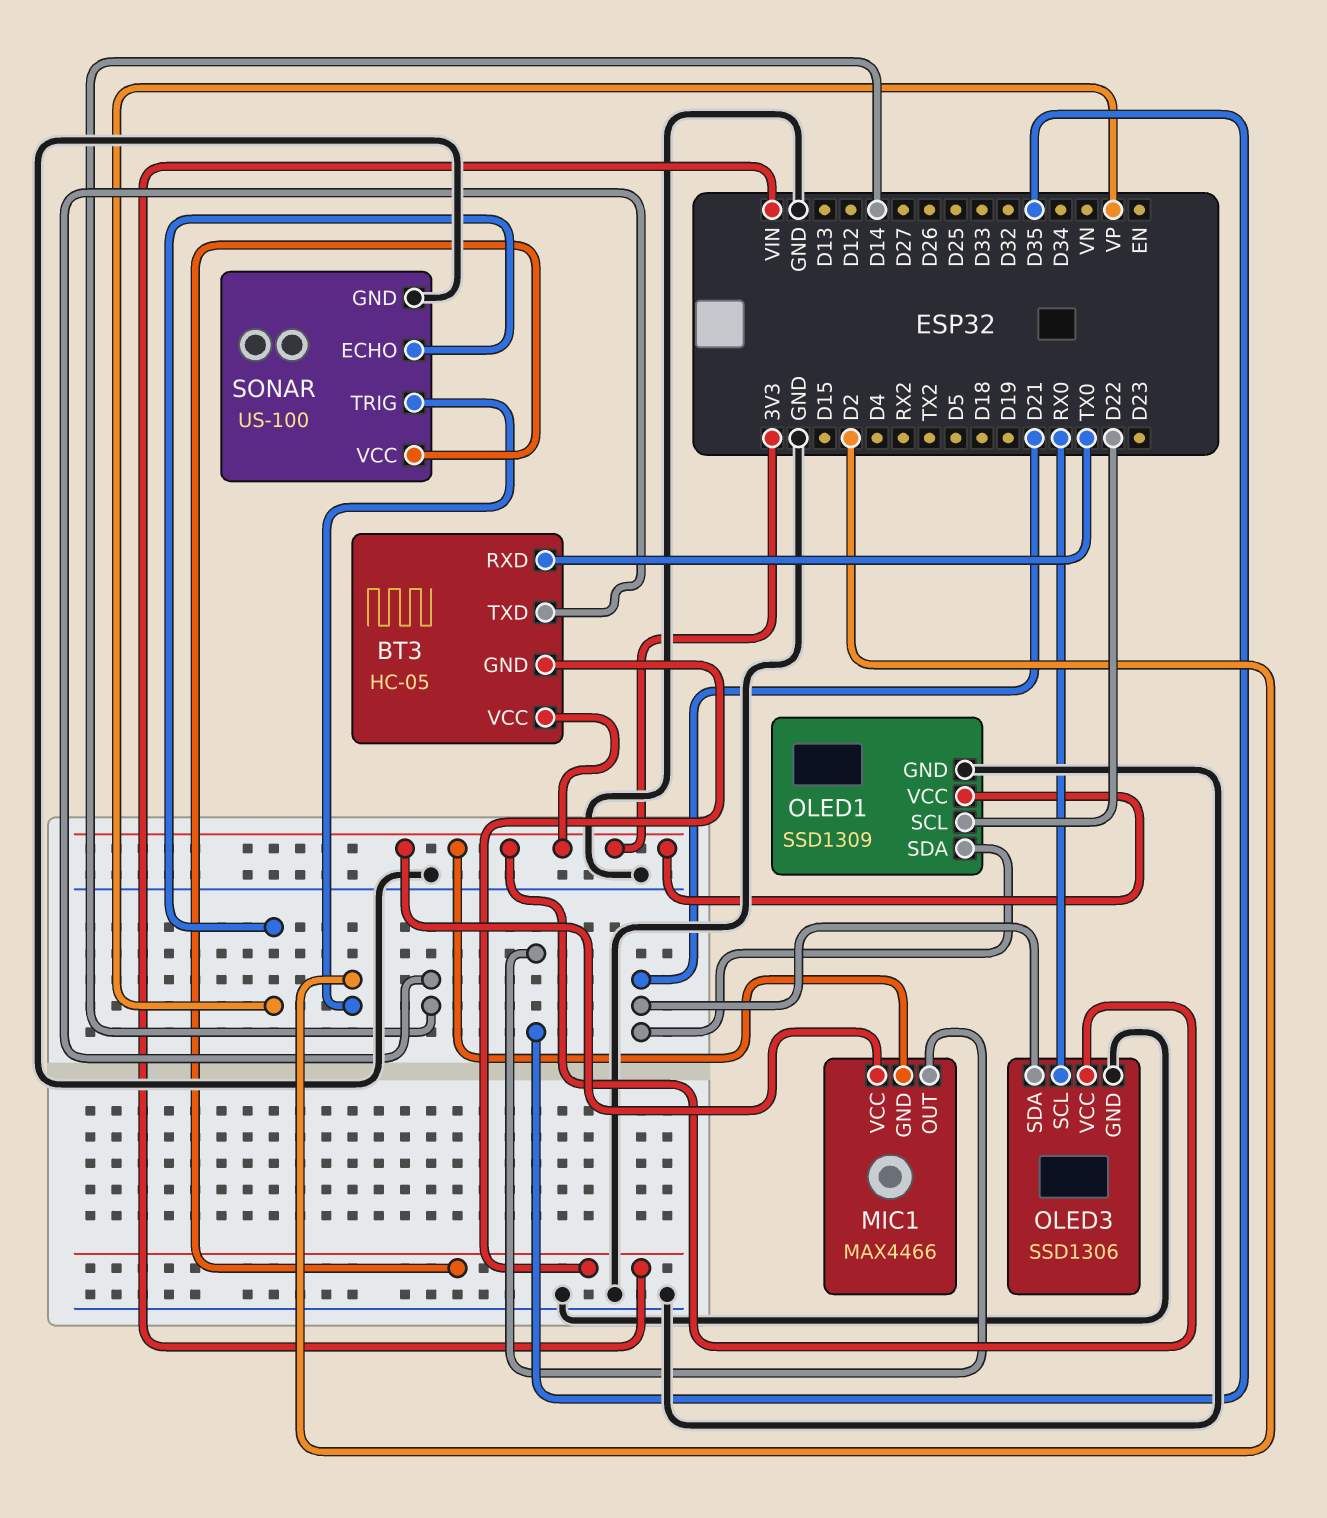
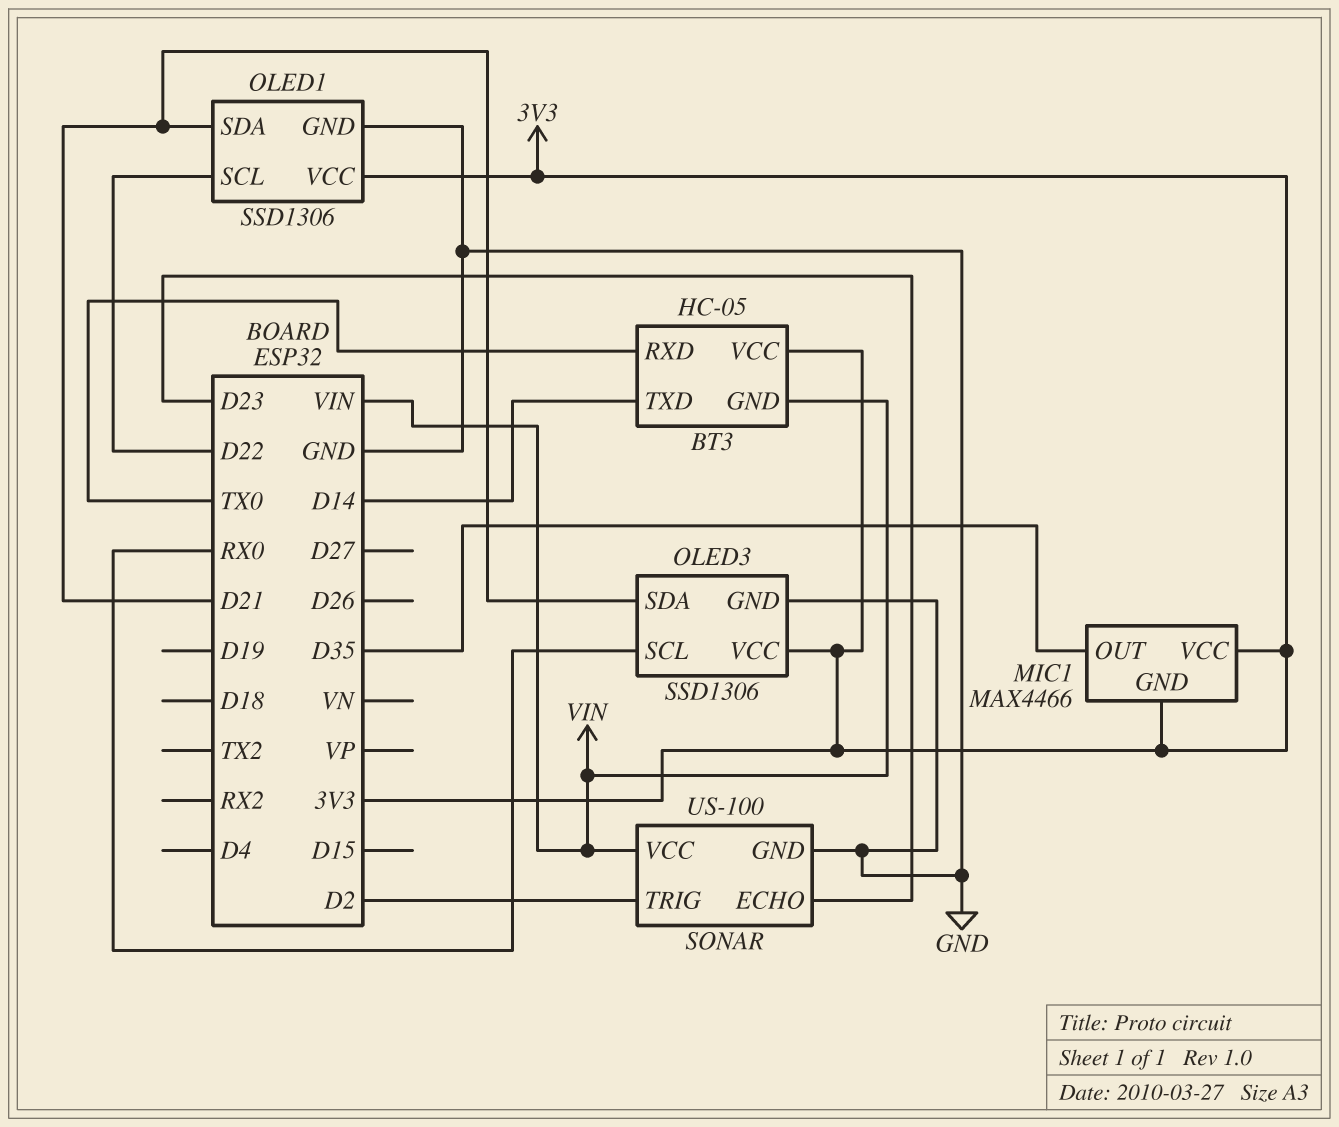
OLED1: SSD1309 -> SSD1306
SONAR pin ECHO: VP -> D23

